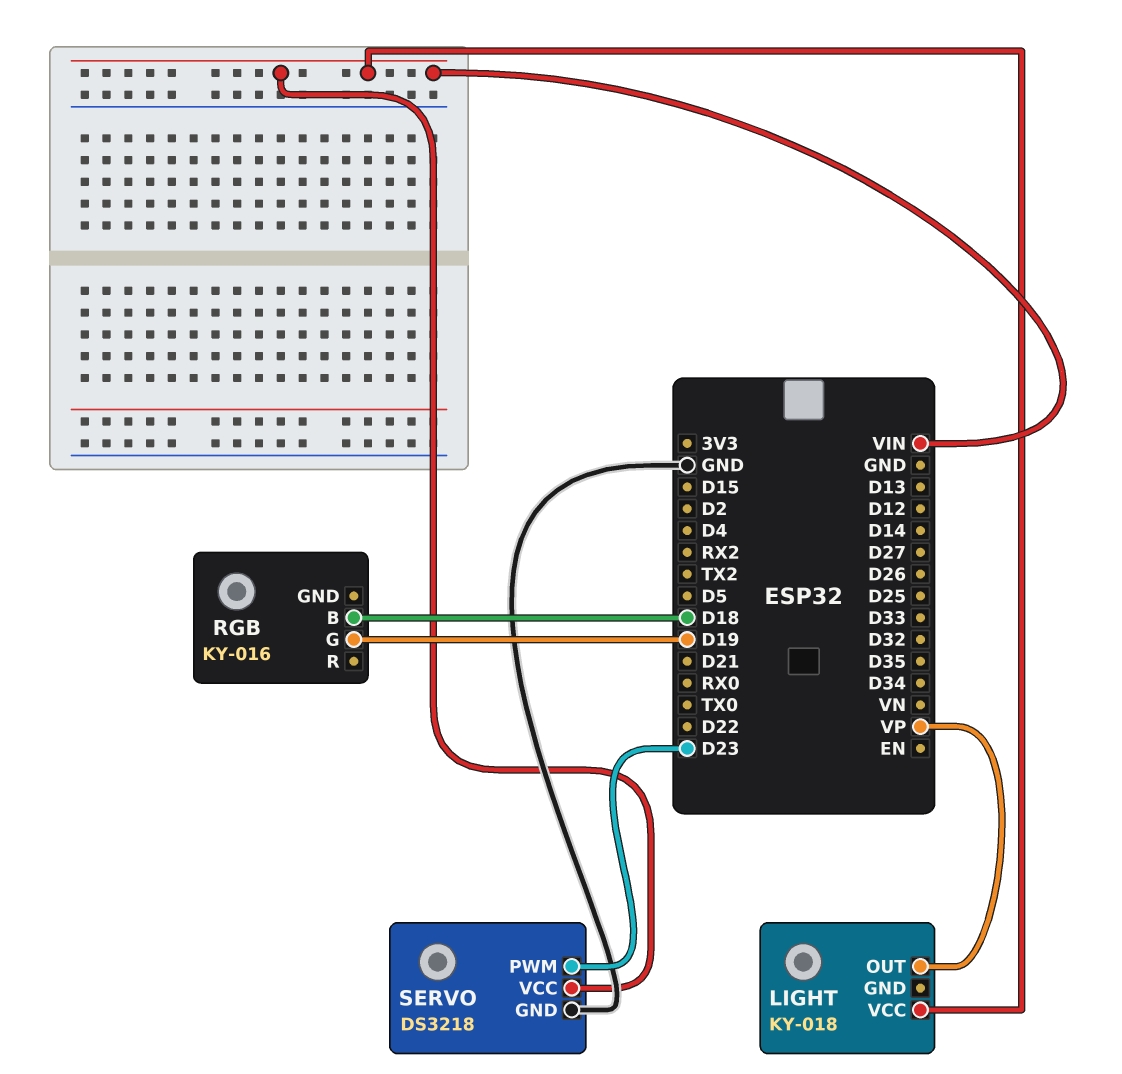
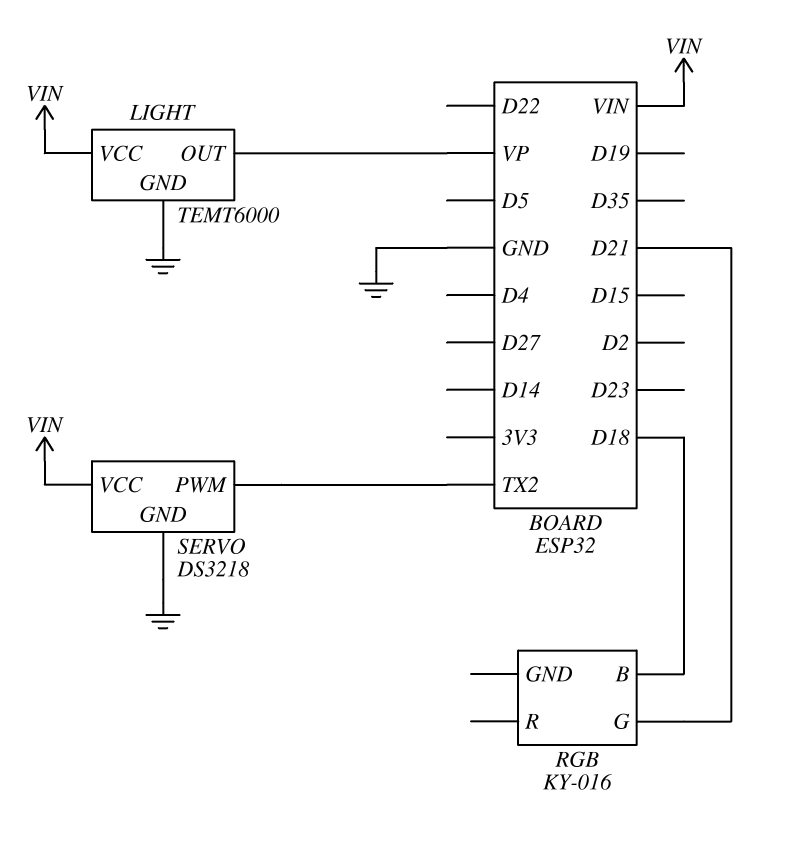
LIGHT: KY-018 -> TEMT6000
LIGHT pin GND: none -> GND
RGB pin G: D19 -> D21
SERVO pin PWM: D23 -> TX2

